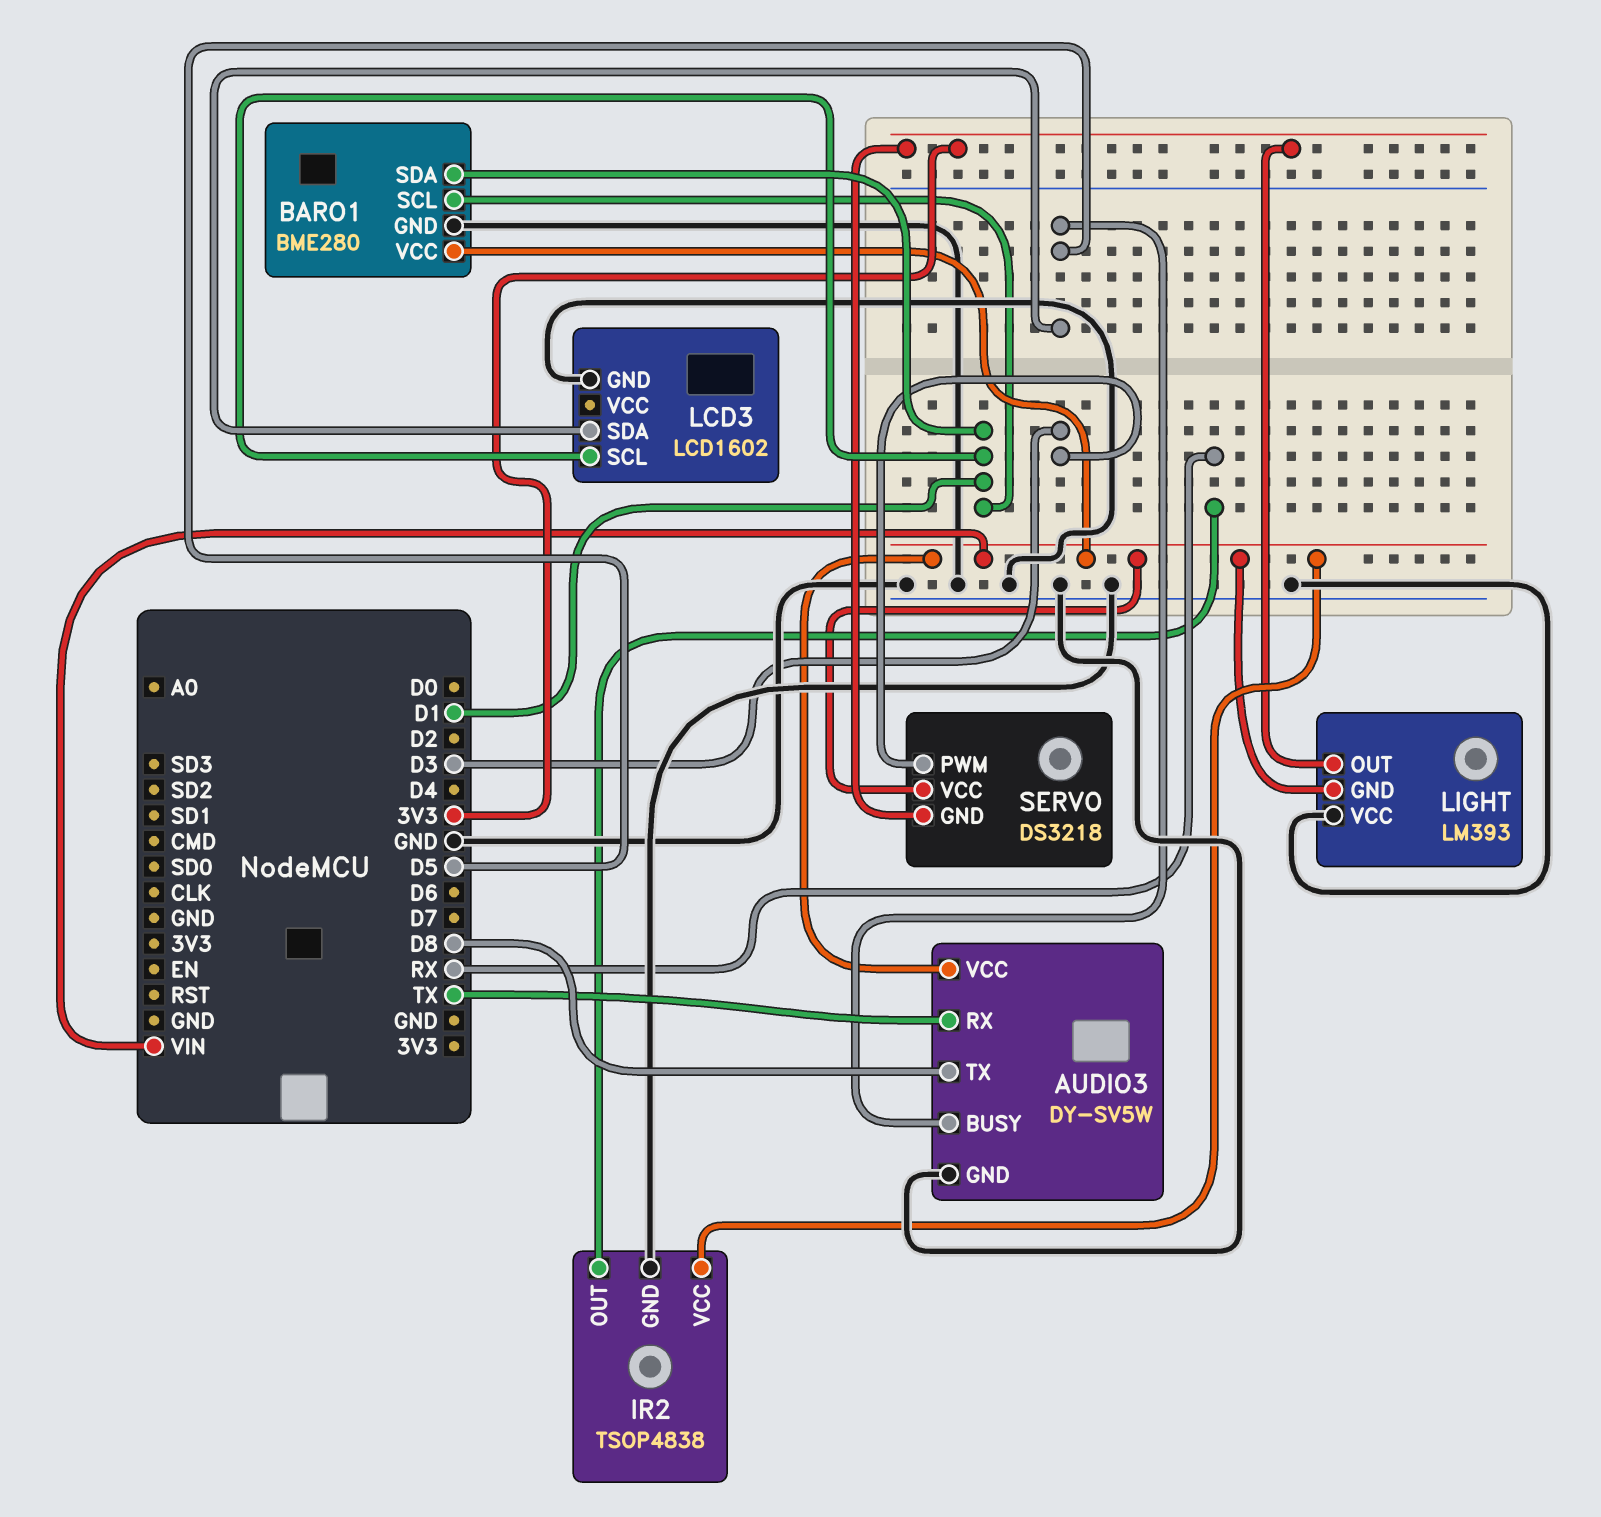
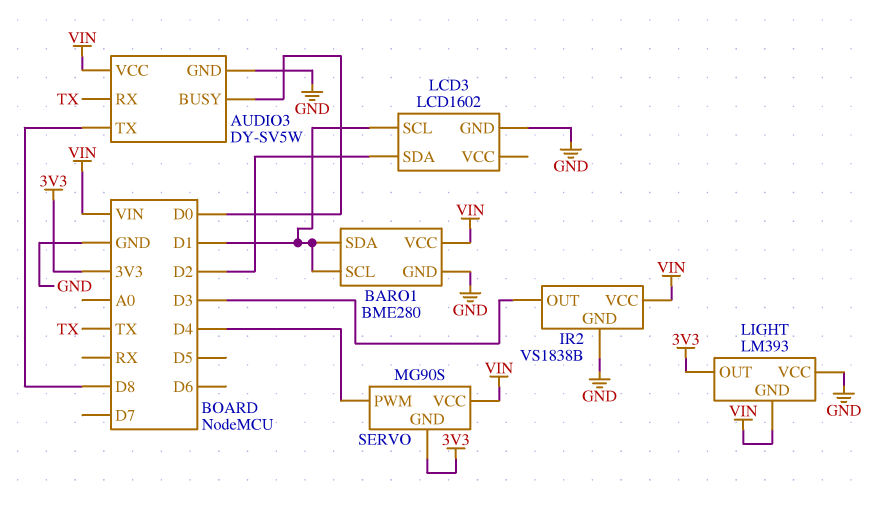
AUDIO3 pin BUSY: D5 -> D0
IR2: TSOP4838 -> VS1838B
IR2 pin OUT: RX -> D3
LCD3 pin SDA: D5 -> D2
SERVO: DS3218 -> MG90S
SERVO pin PWM: D3 -> D4

